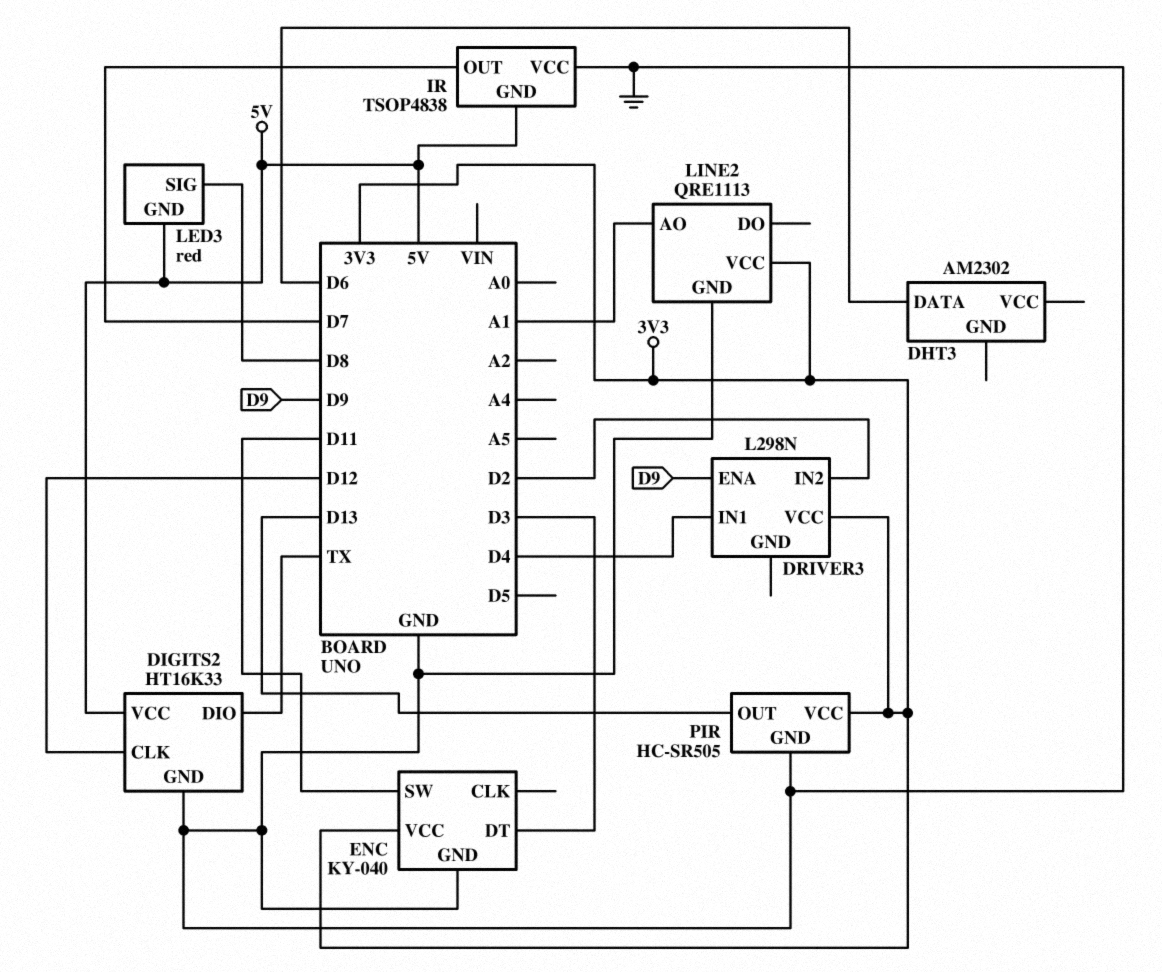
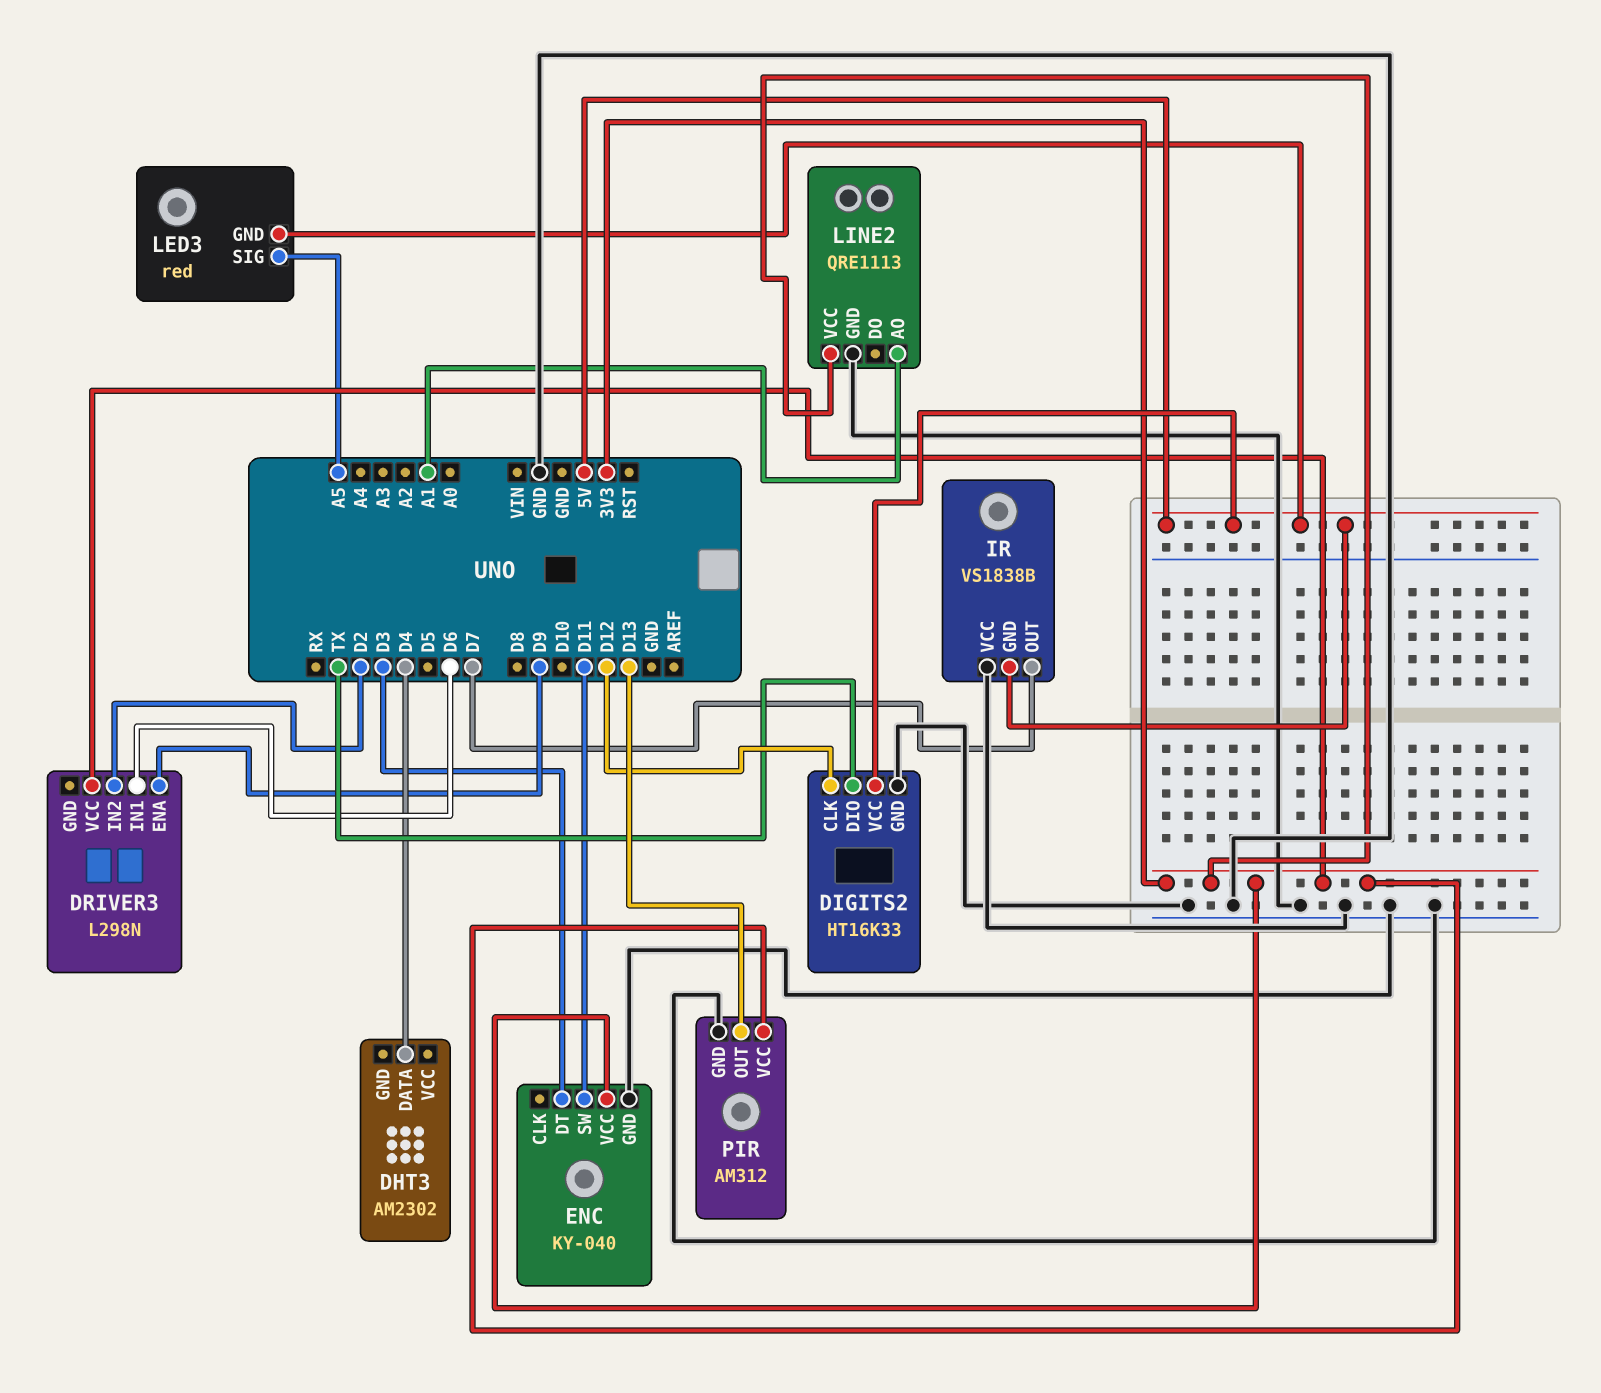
DHT3 pin DATA: D6 -> D4
DRIVER3 pin IN1: D4 -> D6
IR: TSOP4838 -> VS1838B
LED3 pin SIG: D8 -> A5
PIR: HC-SR505 -> AM312

